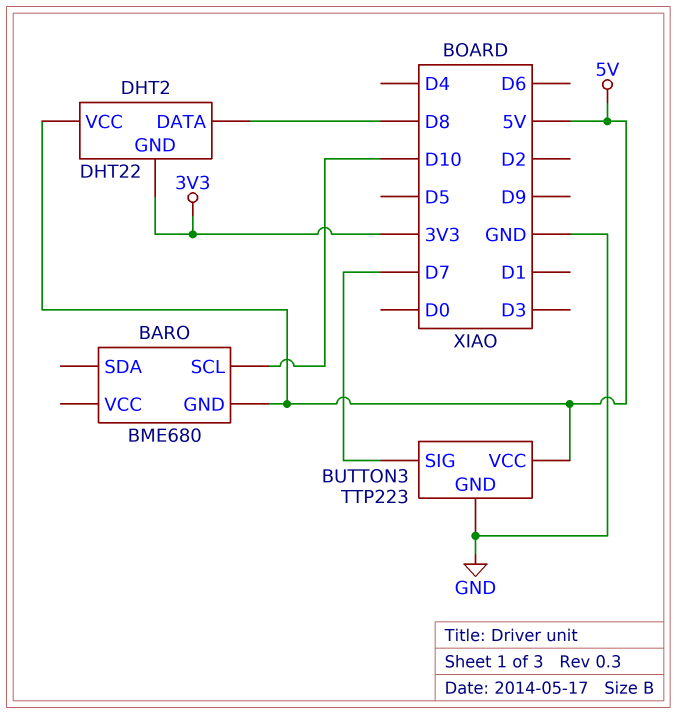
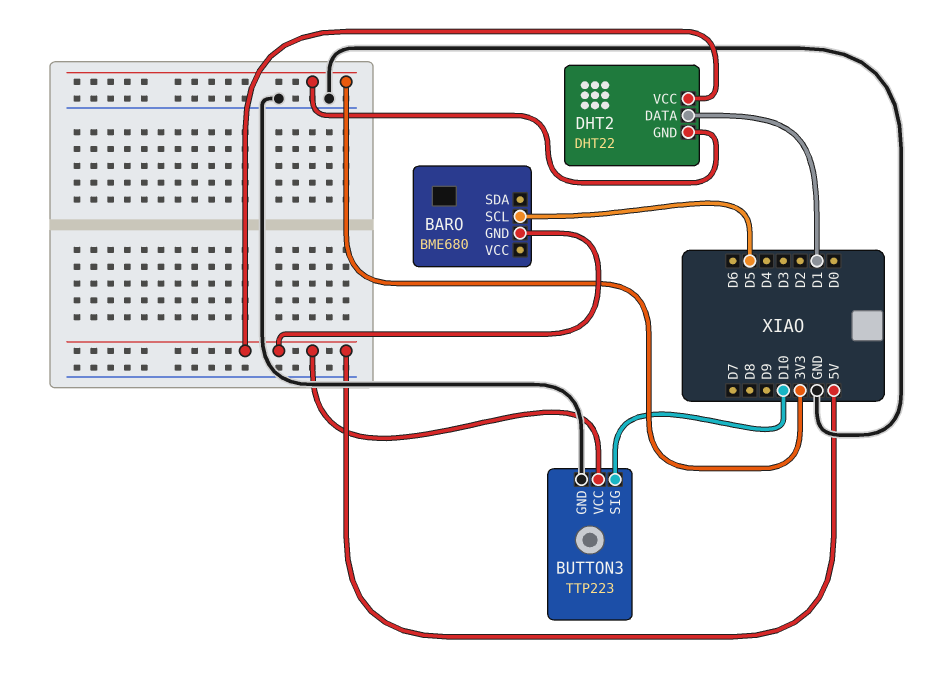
BARO pin SCL: D10 -> D5
BUTTON3 pin SIG: D7 -> D10
DHT2 pin DATA: D8 -> D1

